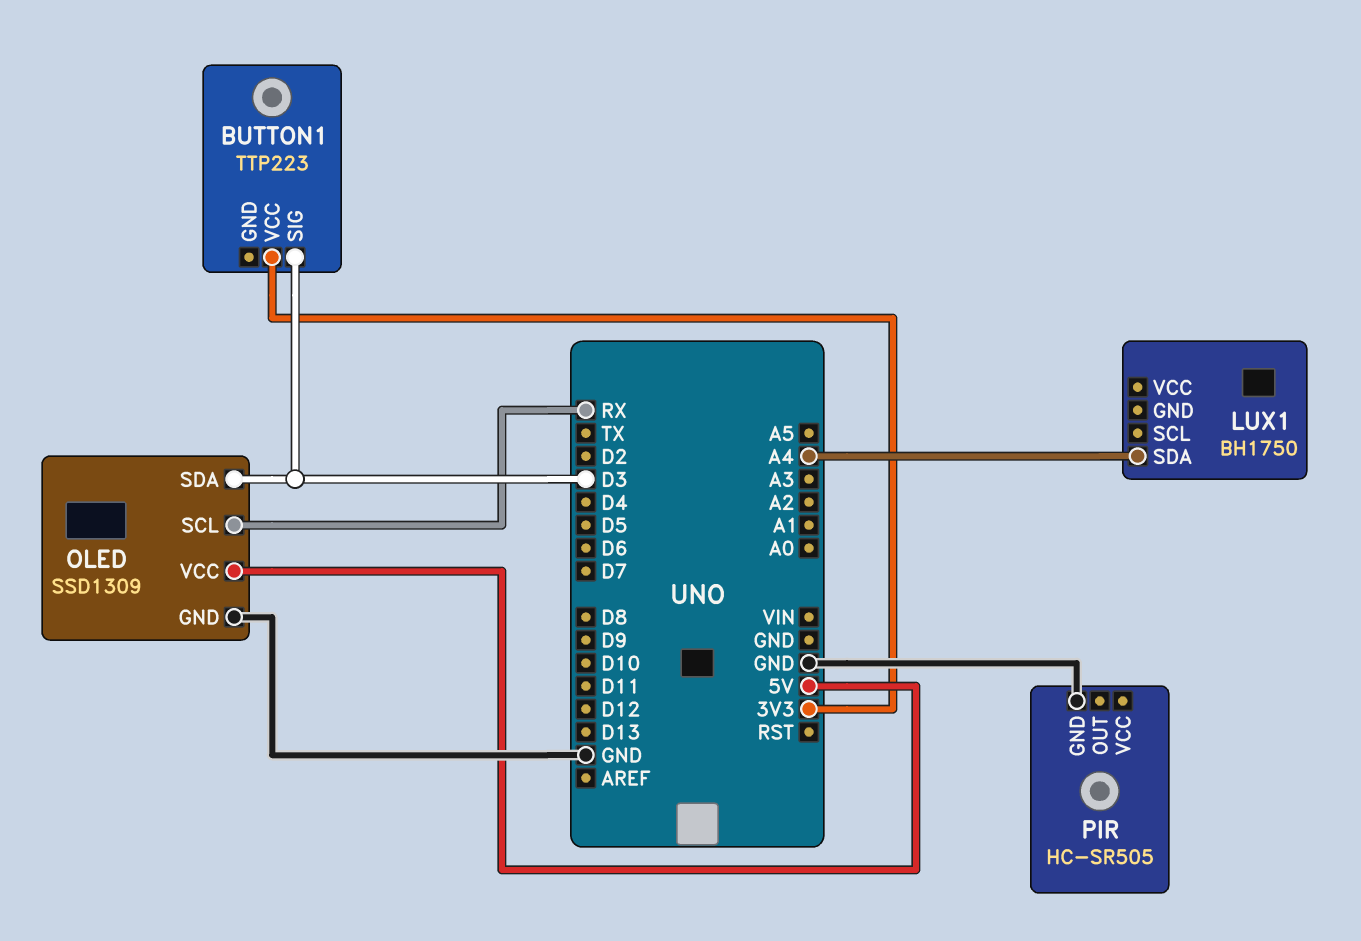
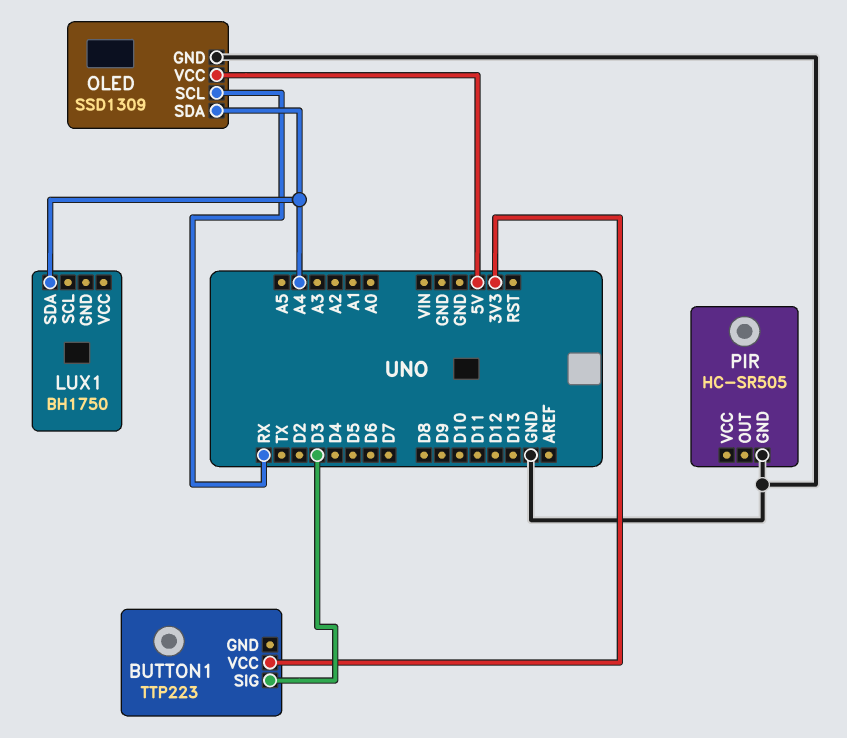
OLED pin SDA: D3 -> A4

